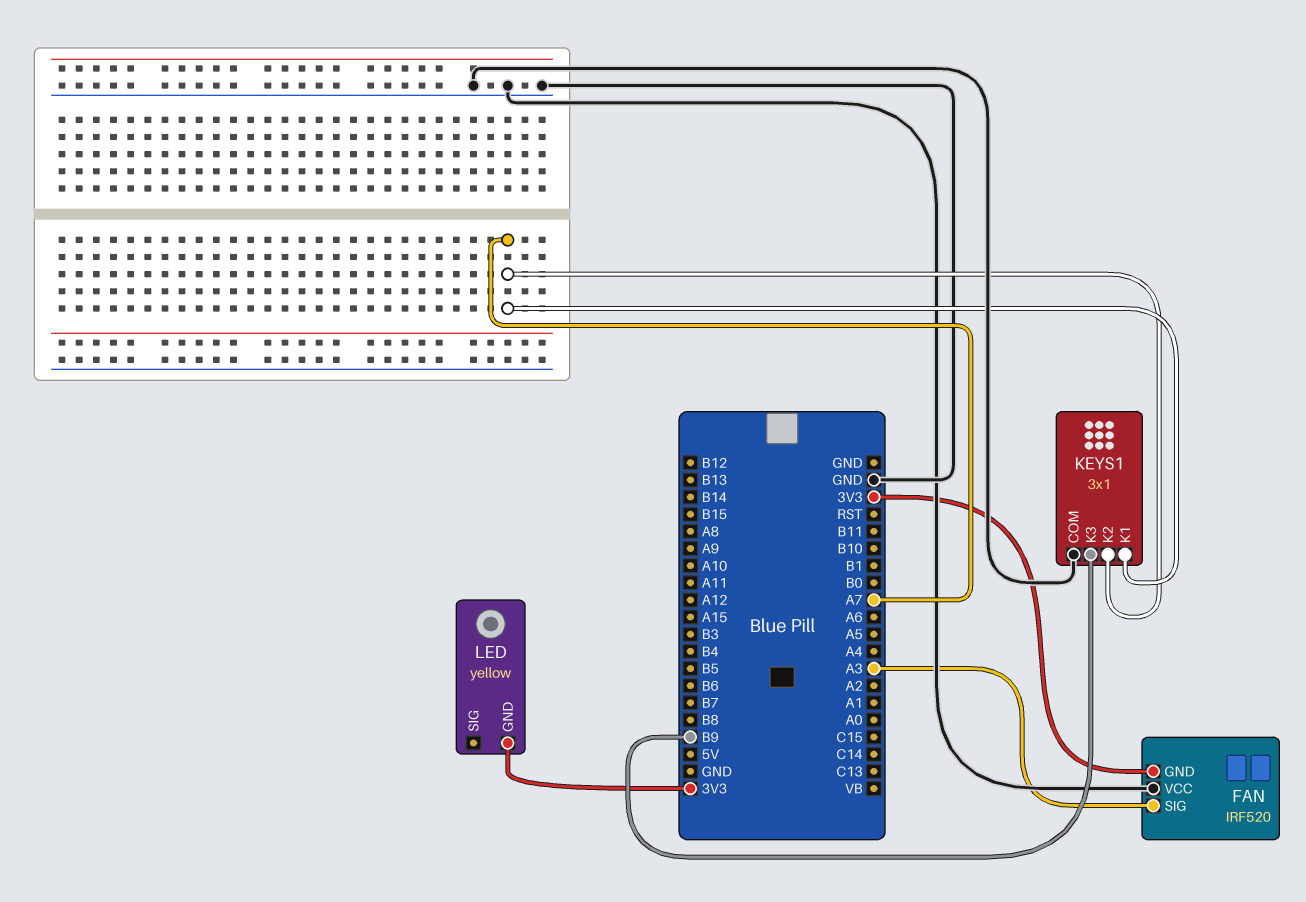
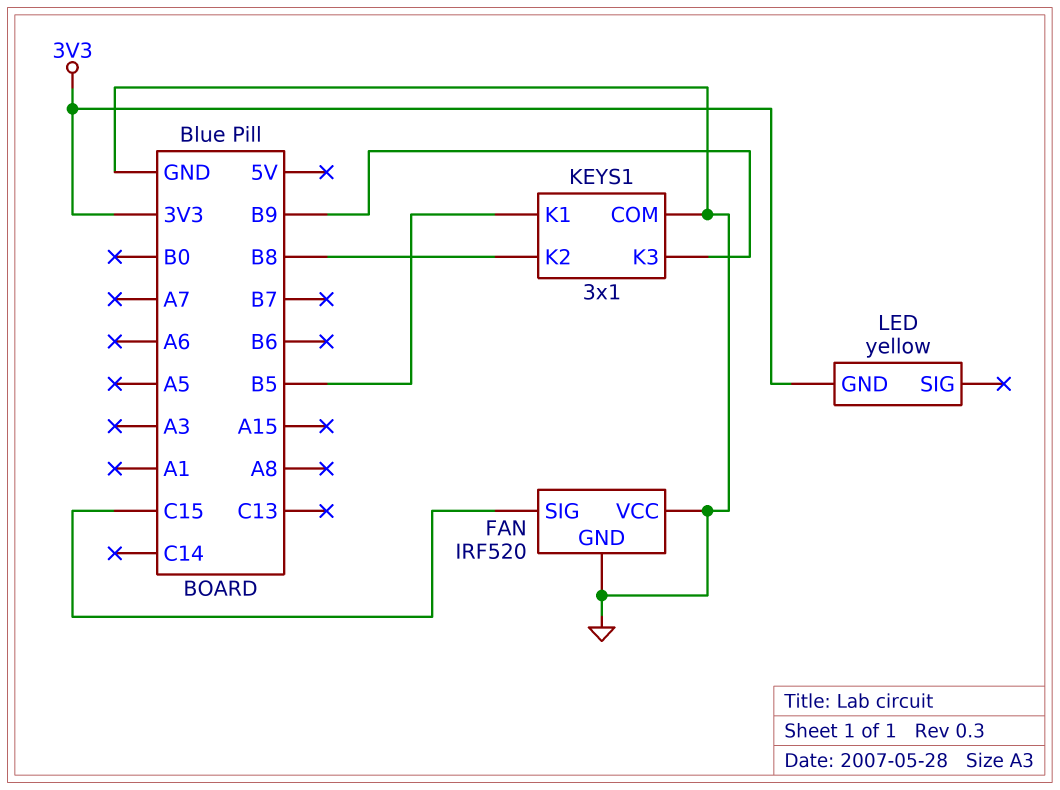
FAN pin GND: 3V3 -> GND
FAN pin SIG: A3 -> C15
KEYS1 pin K1: A7 -> B5
KEYS1 pin K2: A7 -> B8

